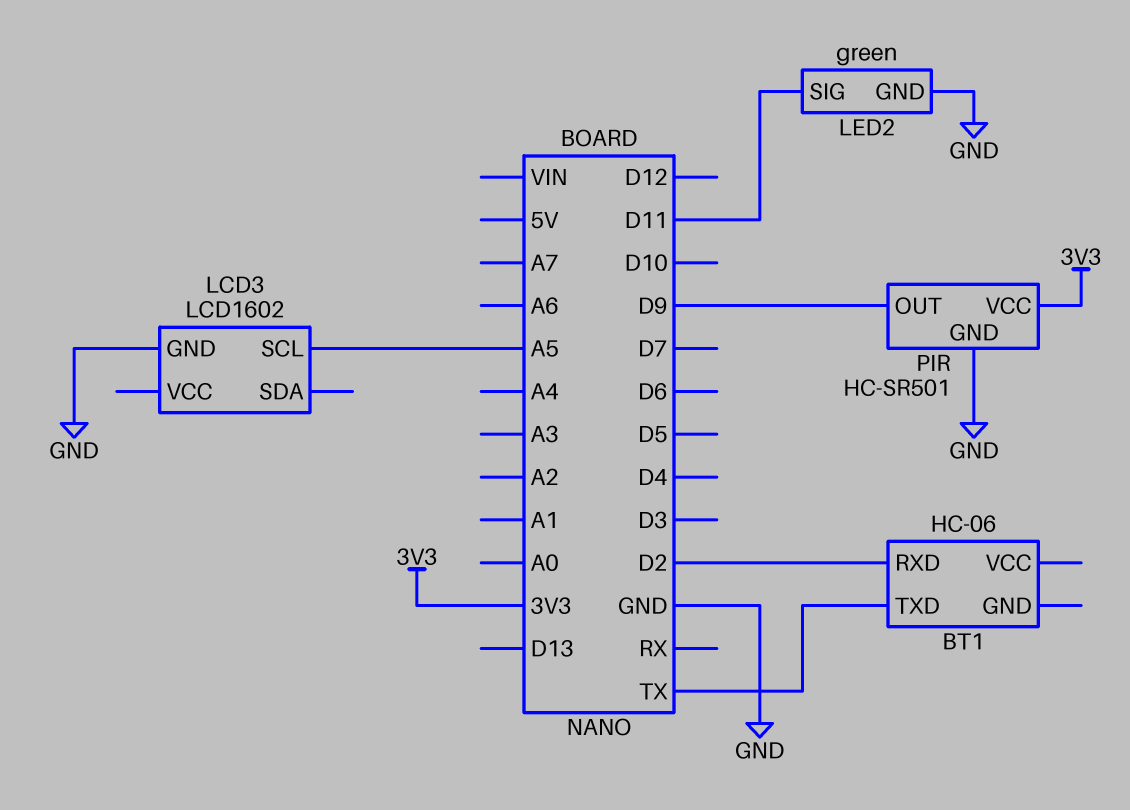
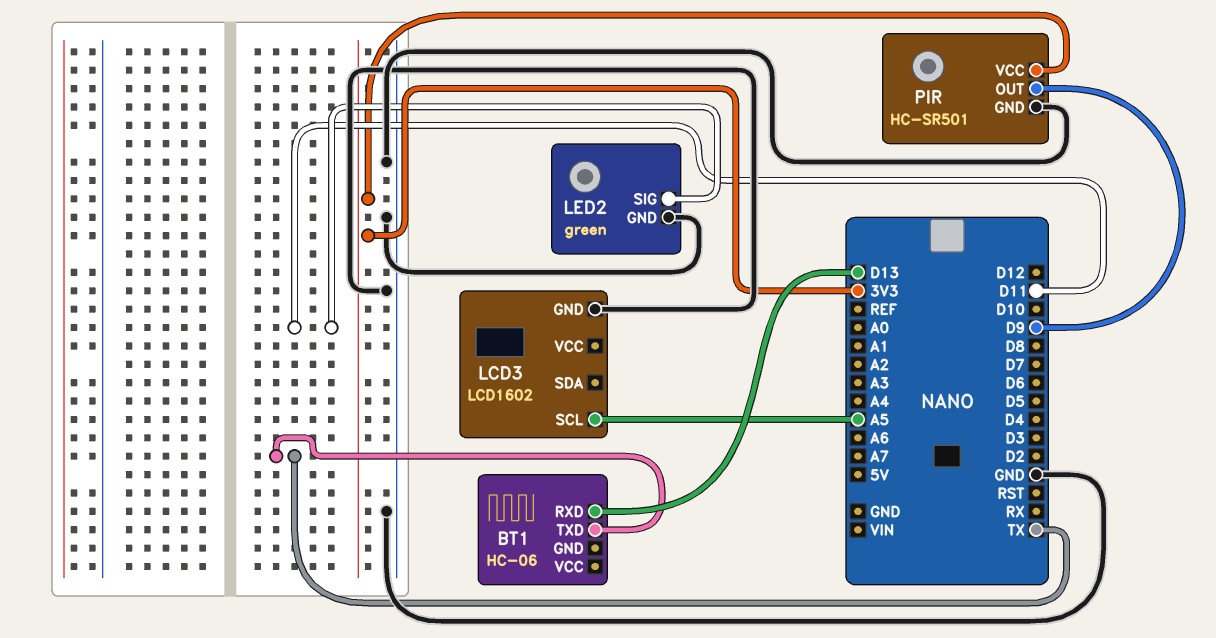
BT1 pin RXD: D2 -> D13

